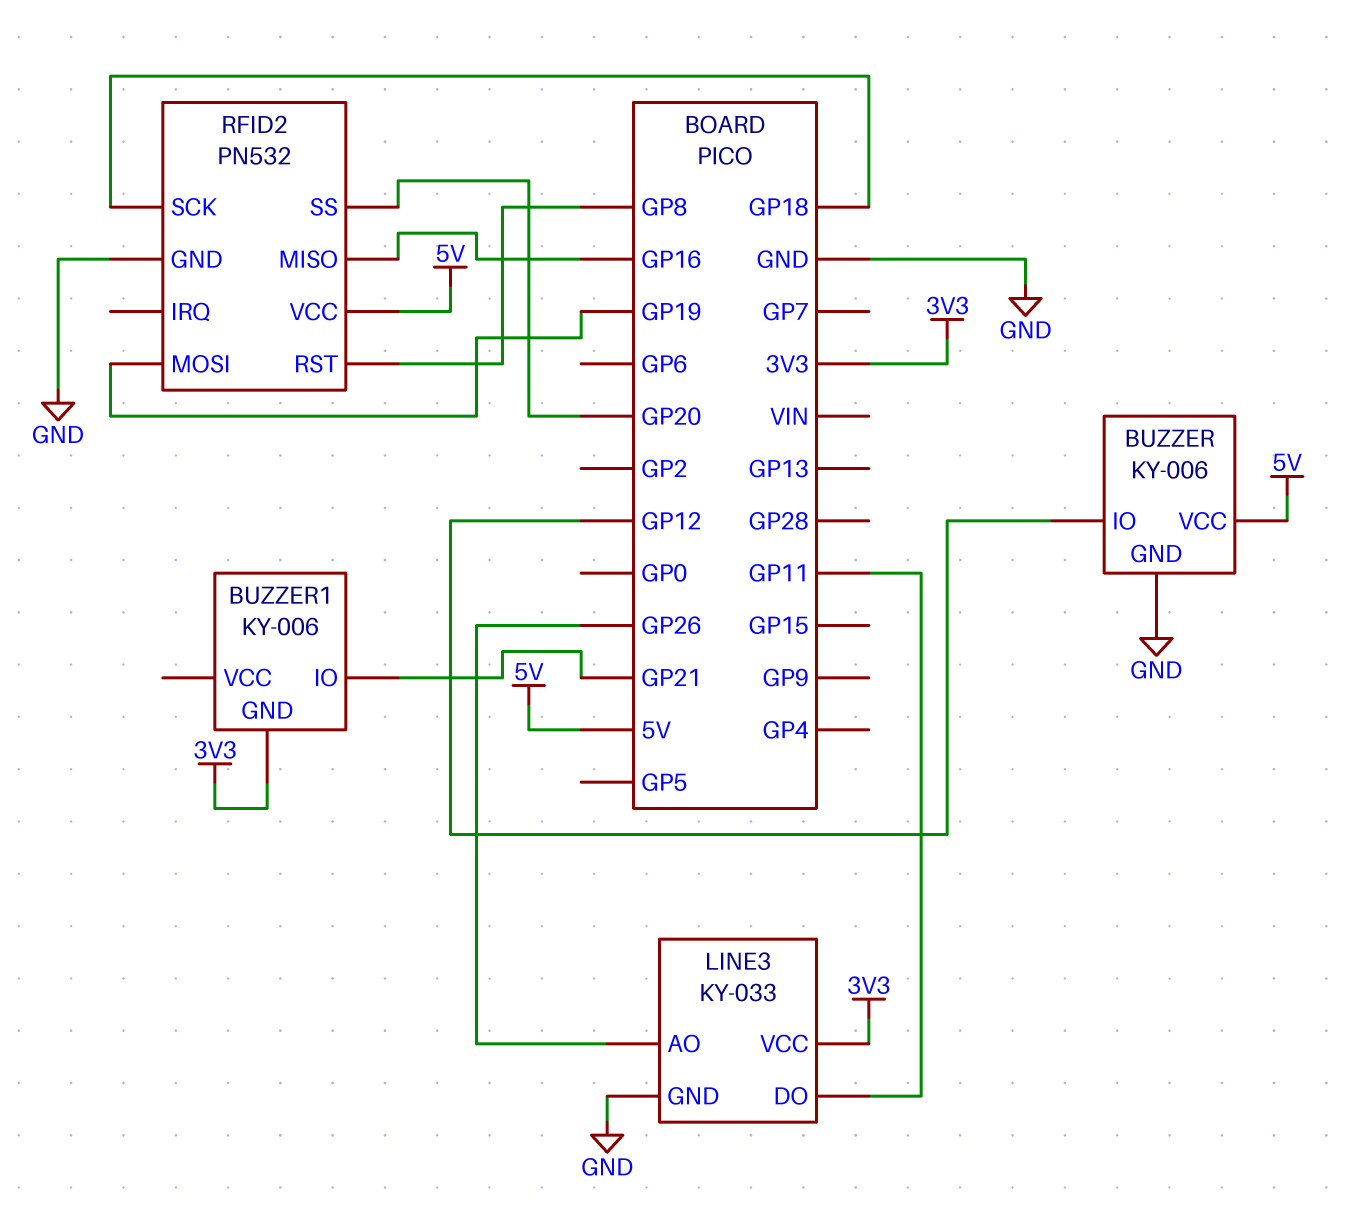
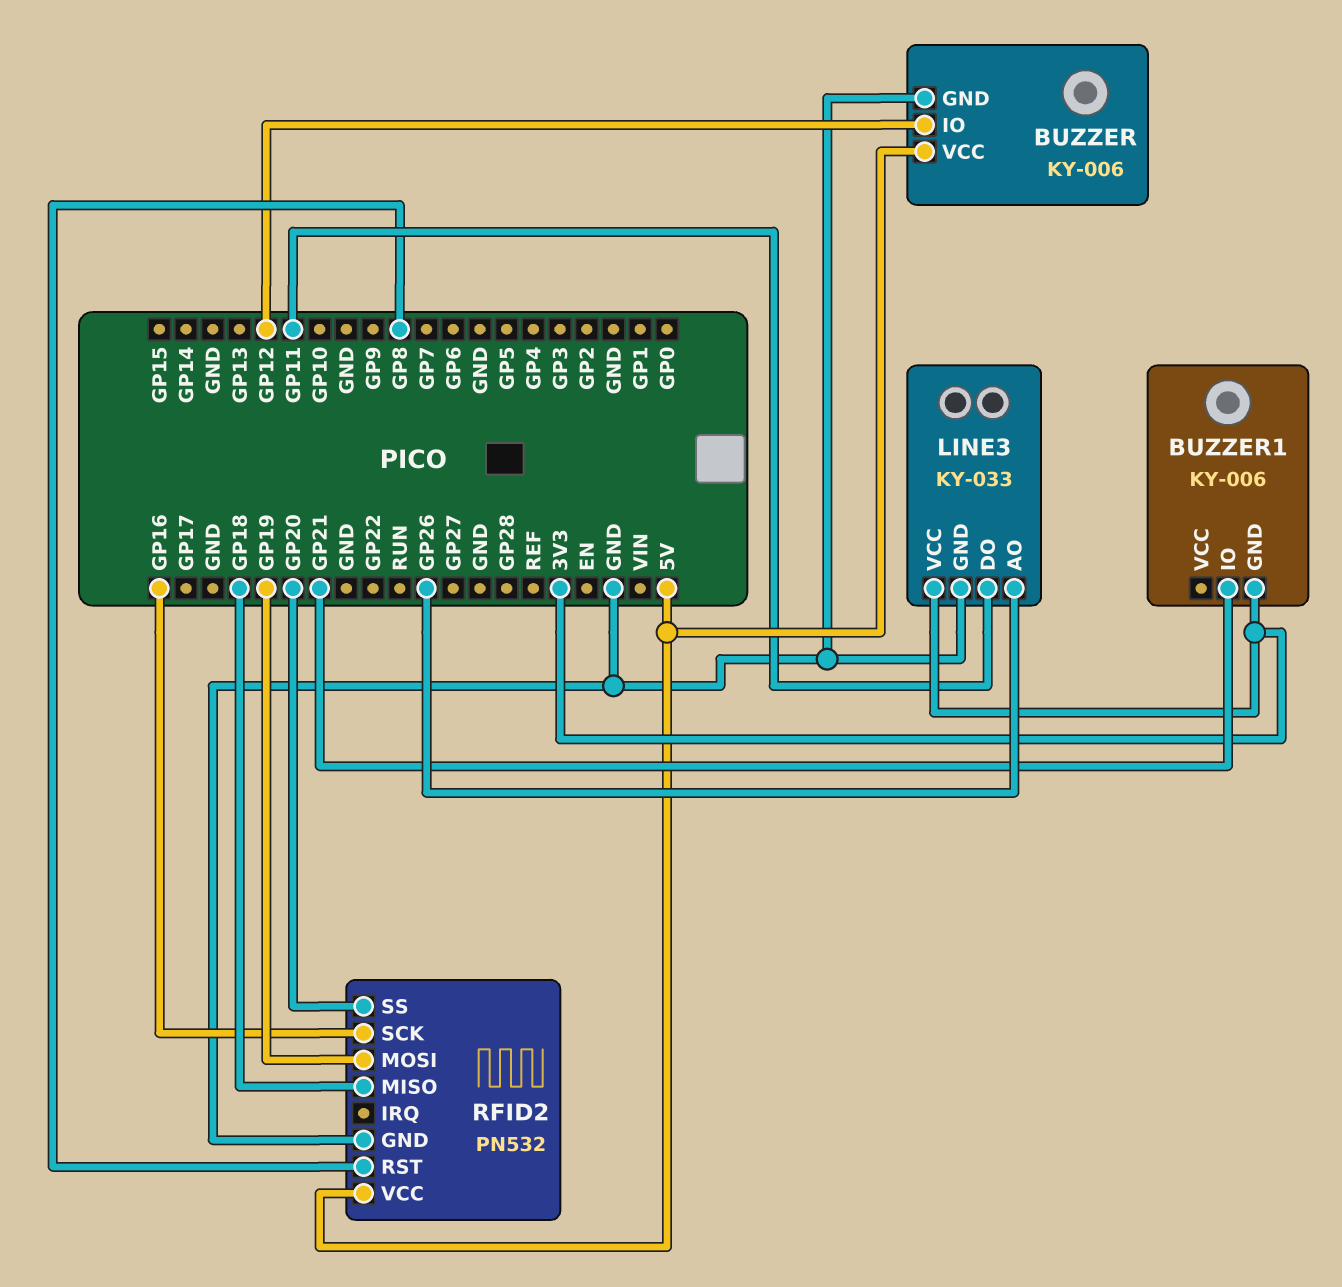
RFID2 pin MISO: GP16 -> GP18
RFID2 pin SCK: GP18 -> GP16

